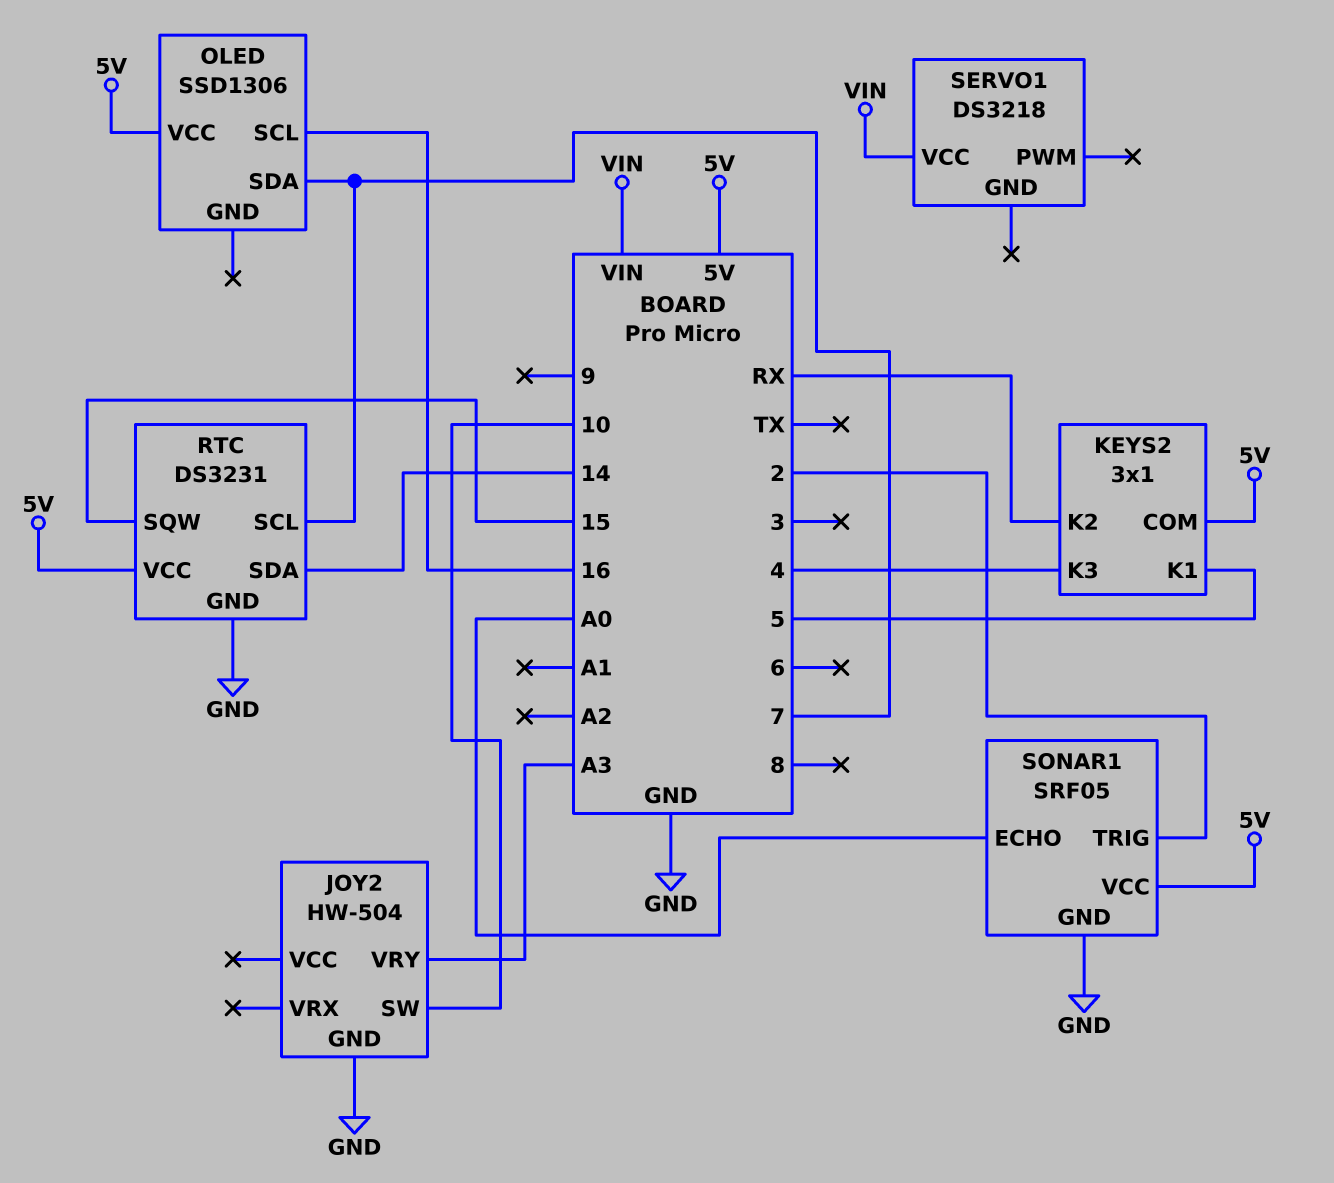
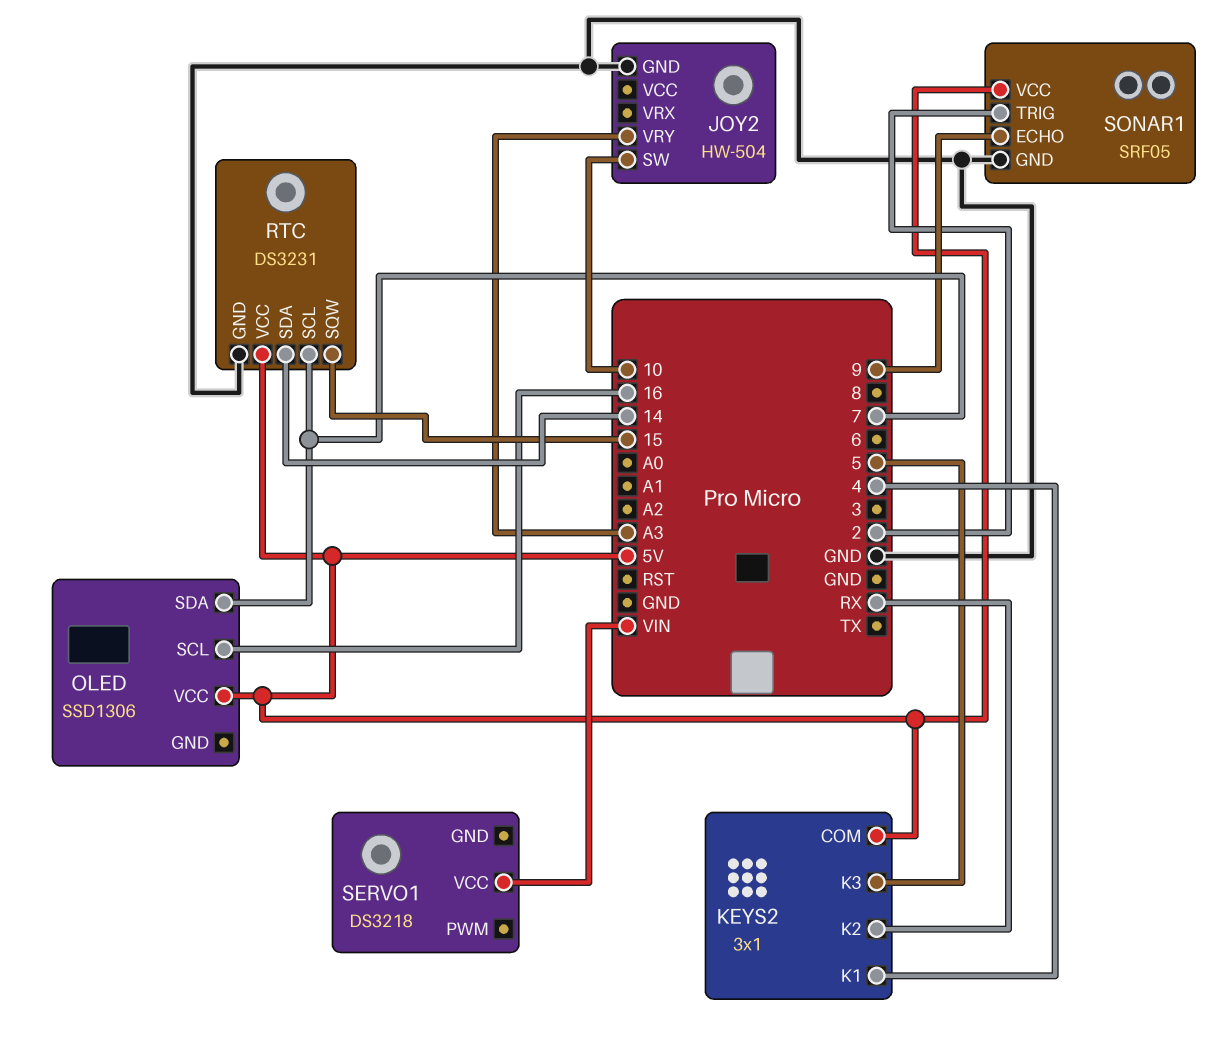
KEYS2 pin K1: 5 -> 4
KEYS2 pin K3: 4 -> 5
SONAR1 pin ECHO: A0 -> 9

